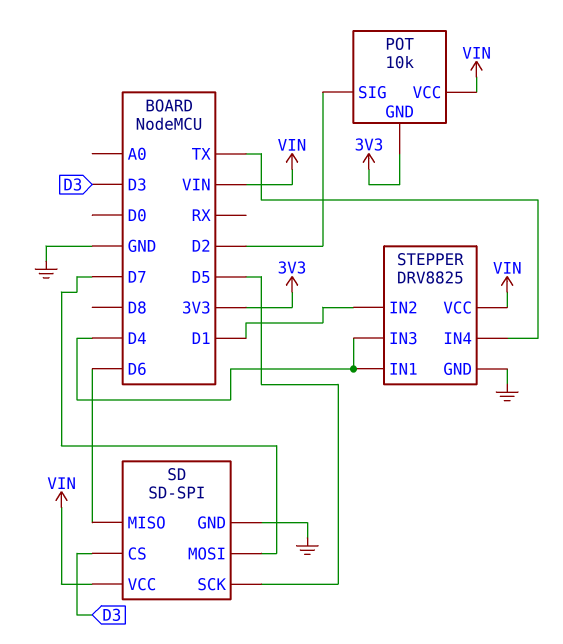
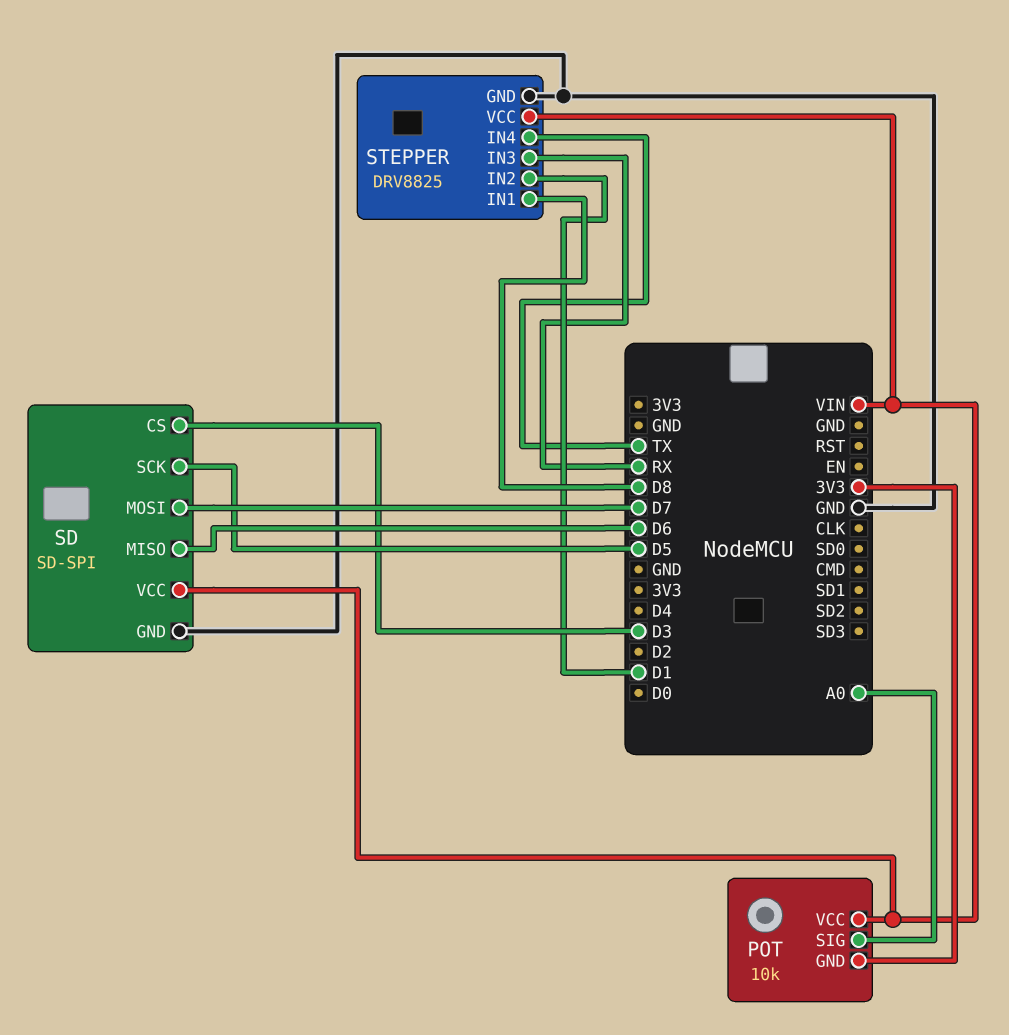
POT pin SIG: D2 -> A0
STEPPER pin IN1: D4 -> D8
STEPPER pin IN3: D4 -> RX

